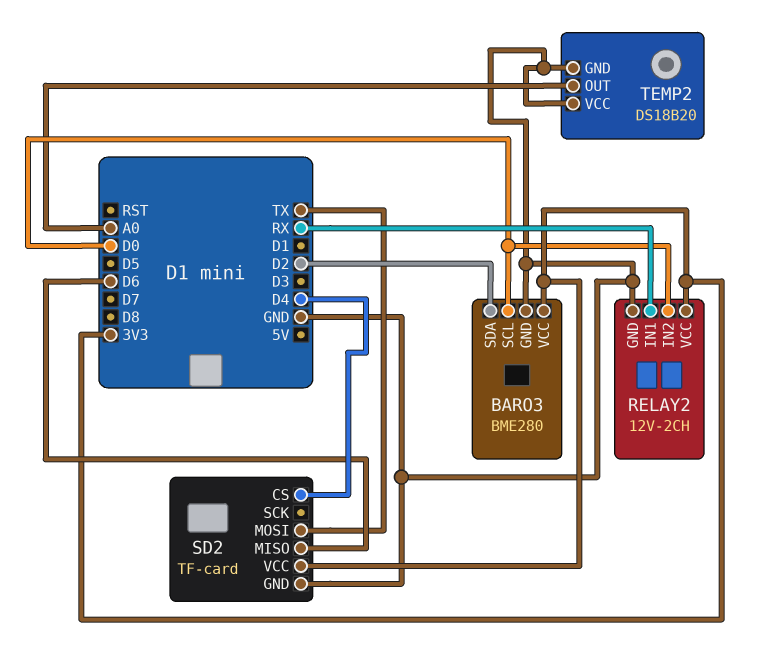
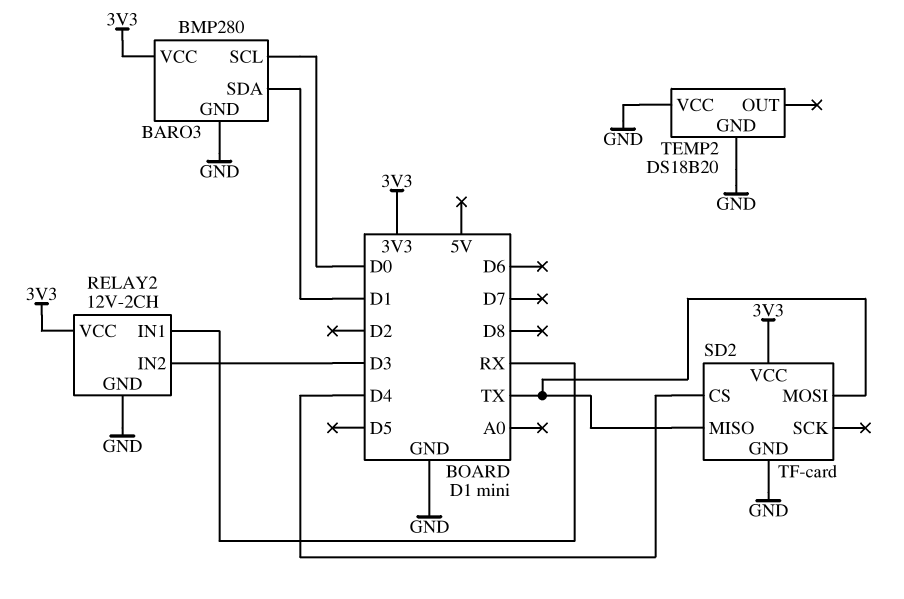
BARO3: BME280 -> BMP280
BARO3 pin SDA: D2 -> D1
RELAY2 pin IN2: D0 -> D3
SD2 pin MISO: D6 -> TX
TEMP2 pin OUT: A0 -> none

